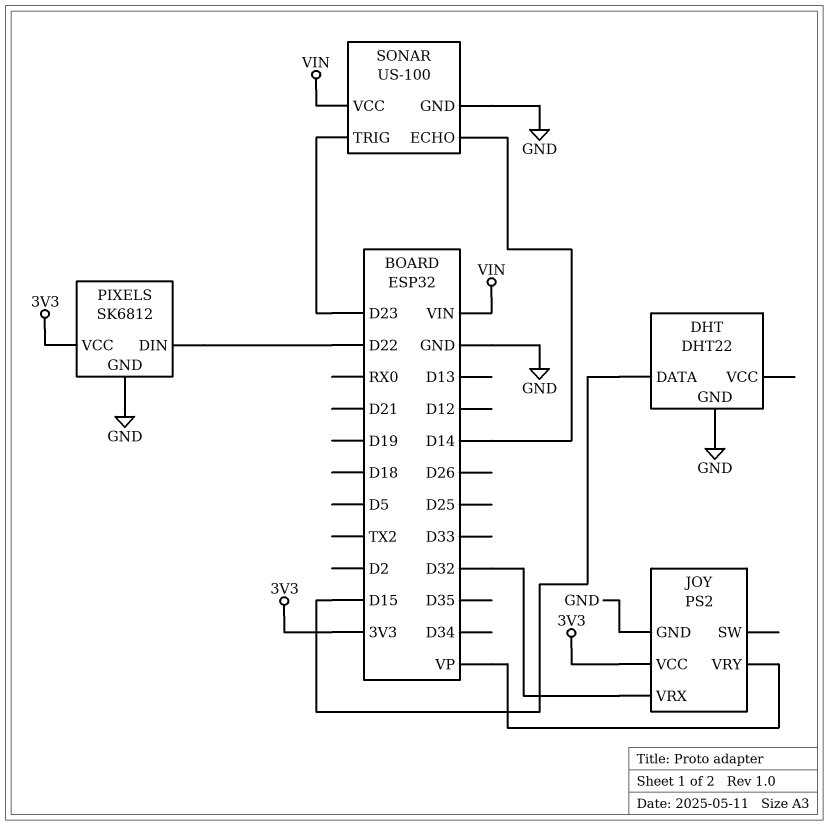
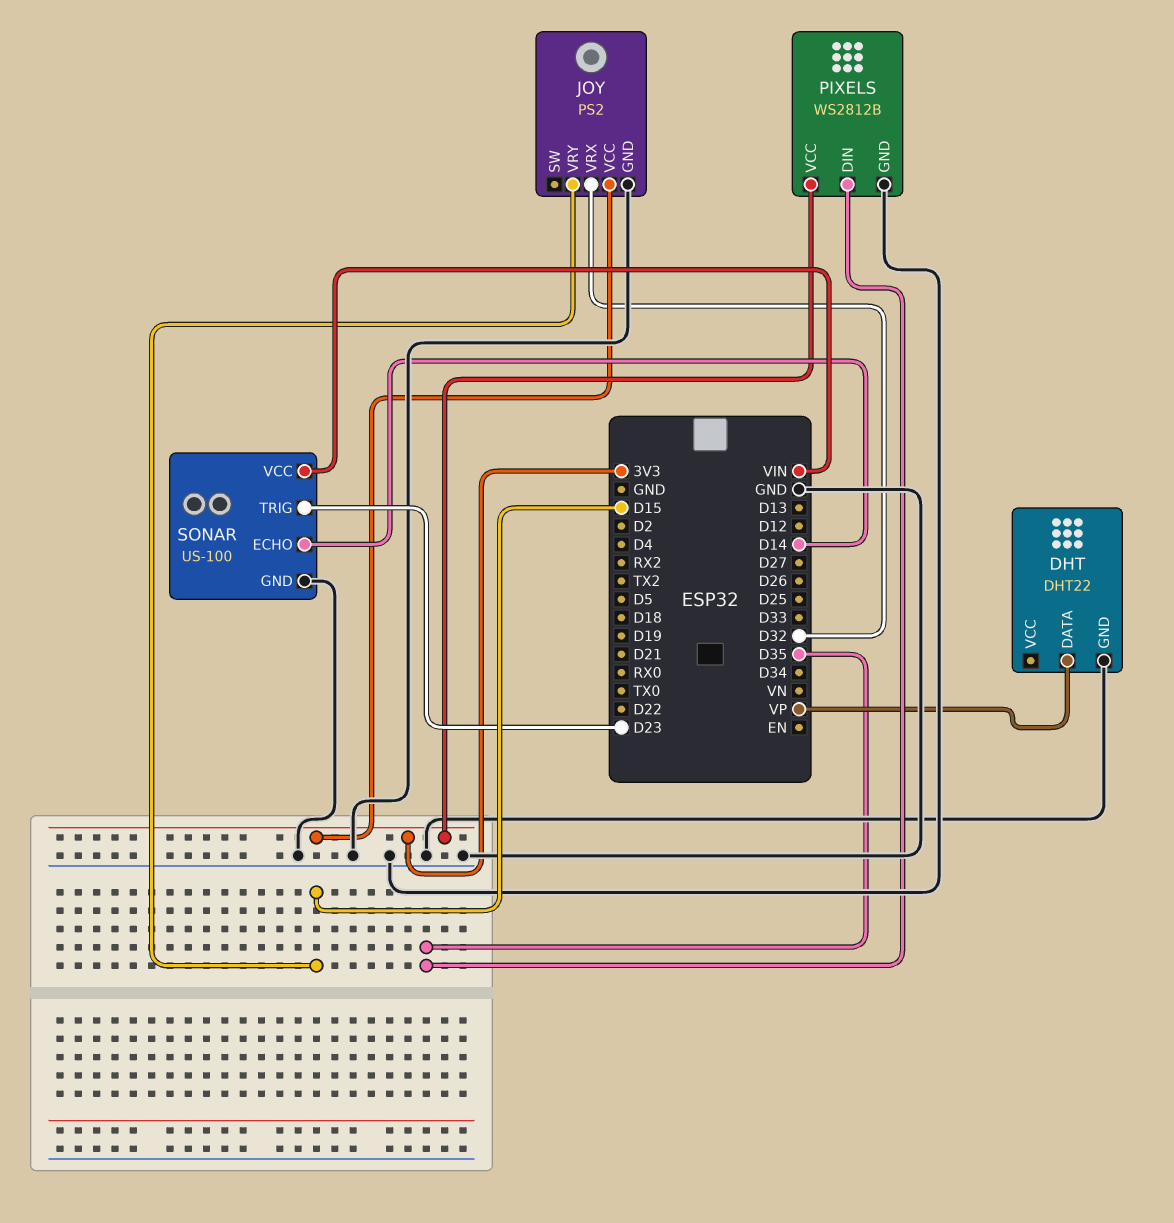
DHT pin DATA: D15 -> VP
JOY pin VRY: VP -> D15
PIXELS: SK6812 -> WS2812B
PIXELS pin DIN: D22 -> D35

